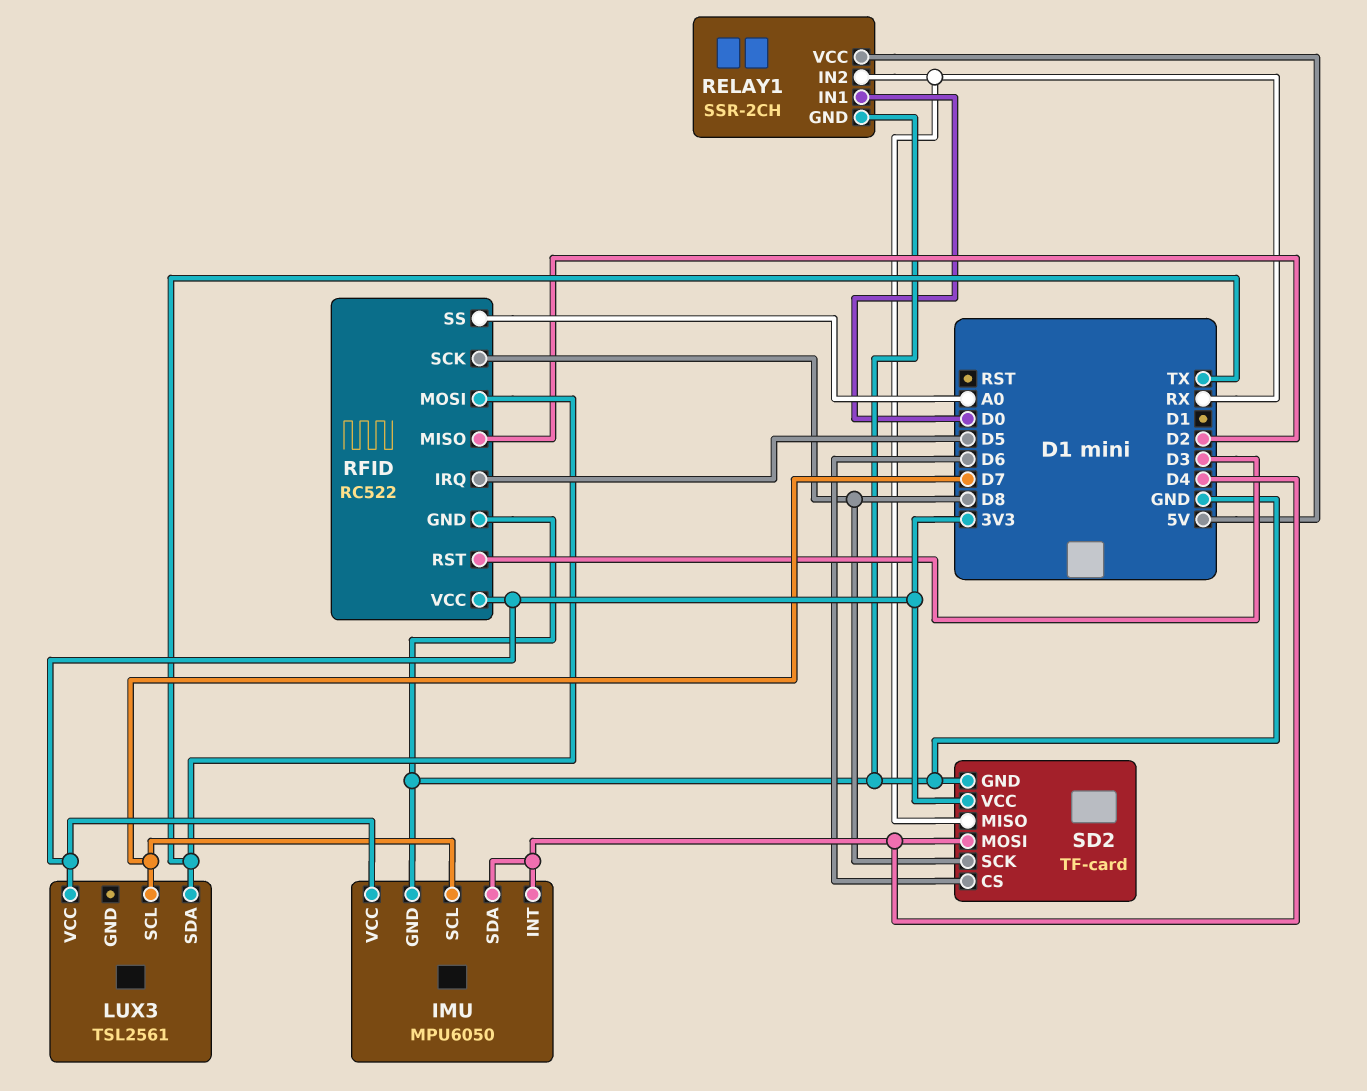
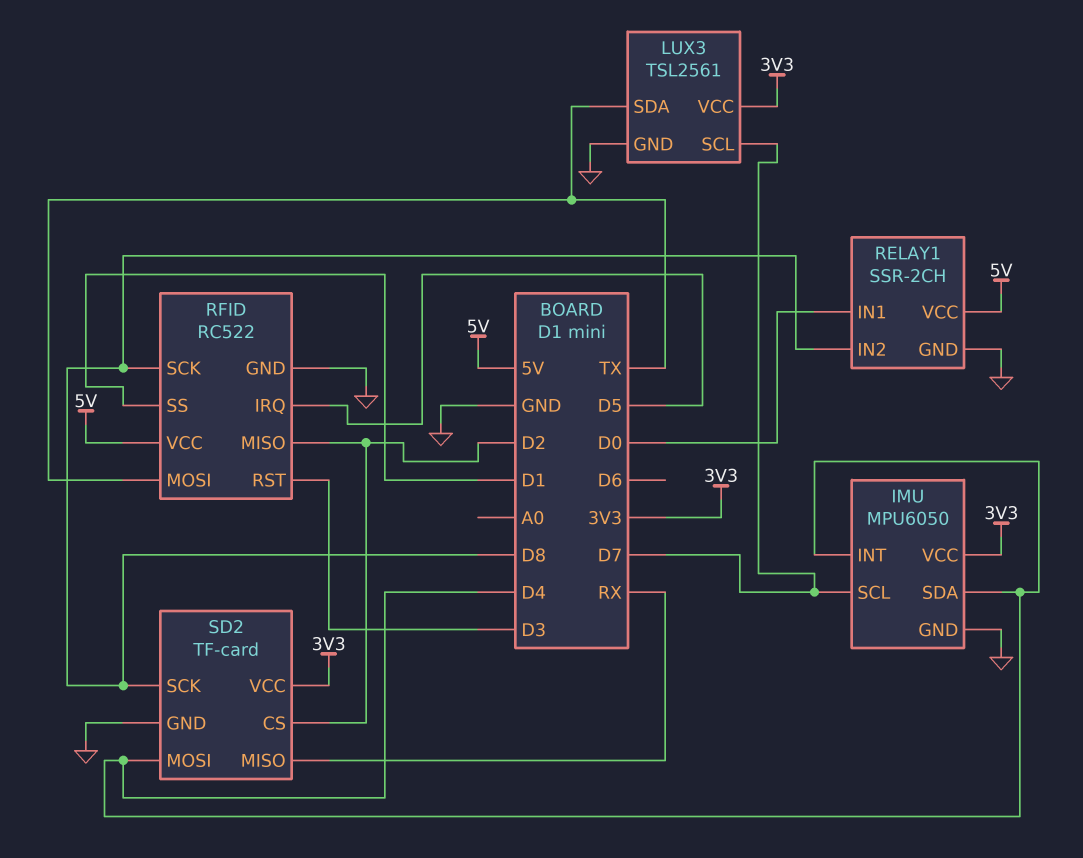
LUX3 pin GND: none -> GND
RELAY1 pin IN2: RX -> D8
RFID pin SS: A0 -> D1
RFID pin VCC: 3V3 -> 5V
SD2 pin CS: D6 -> D2

